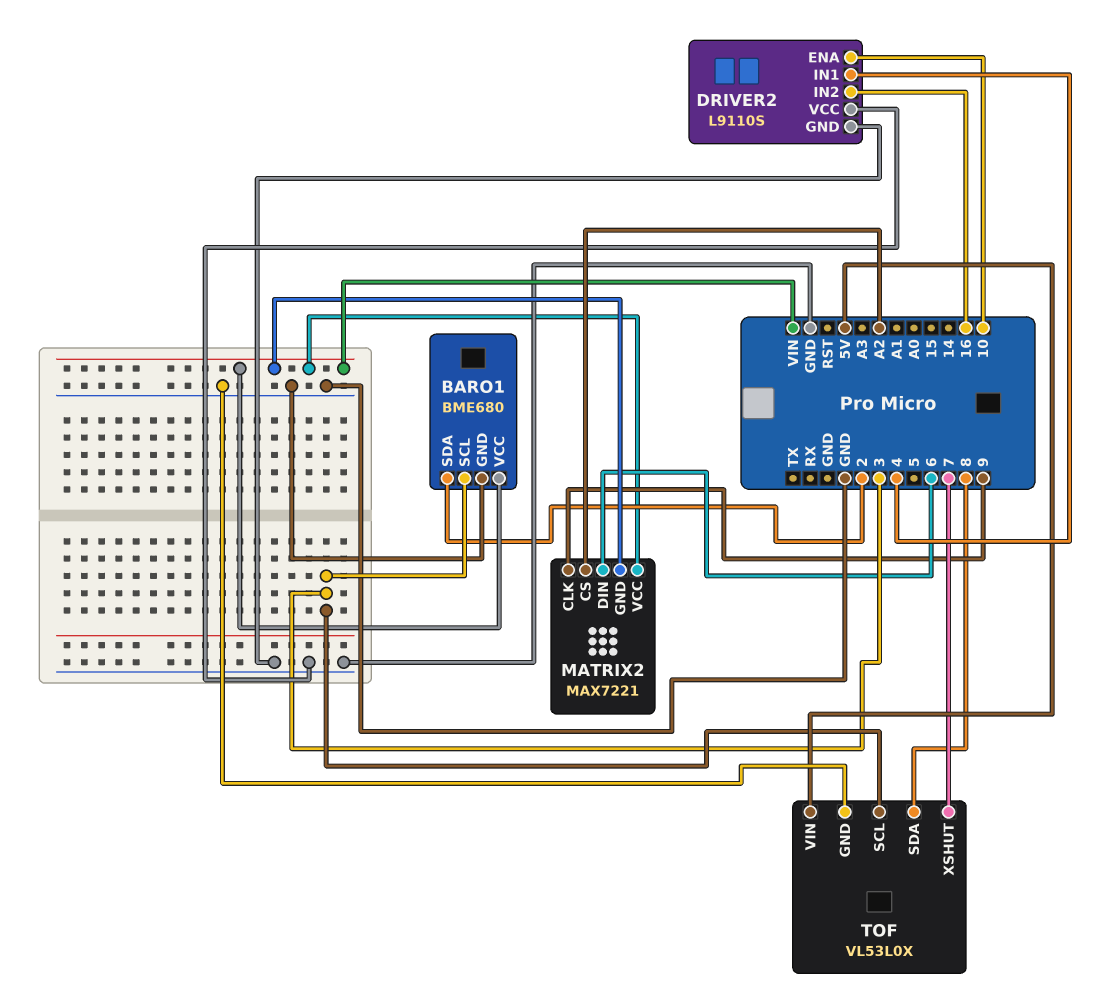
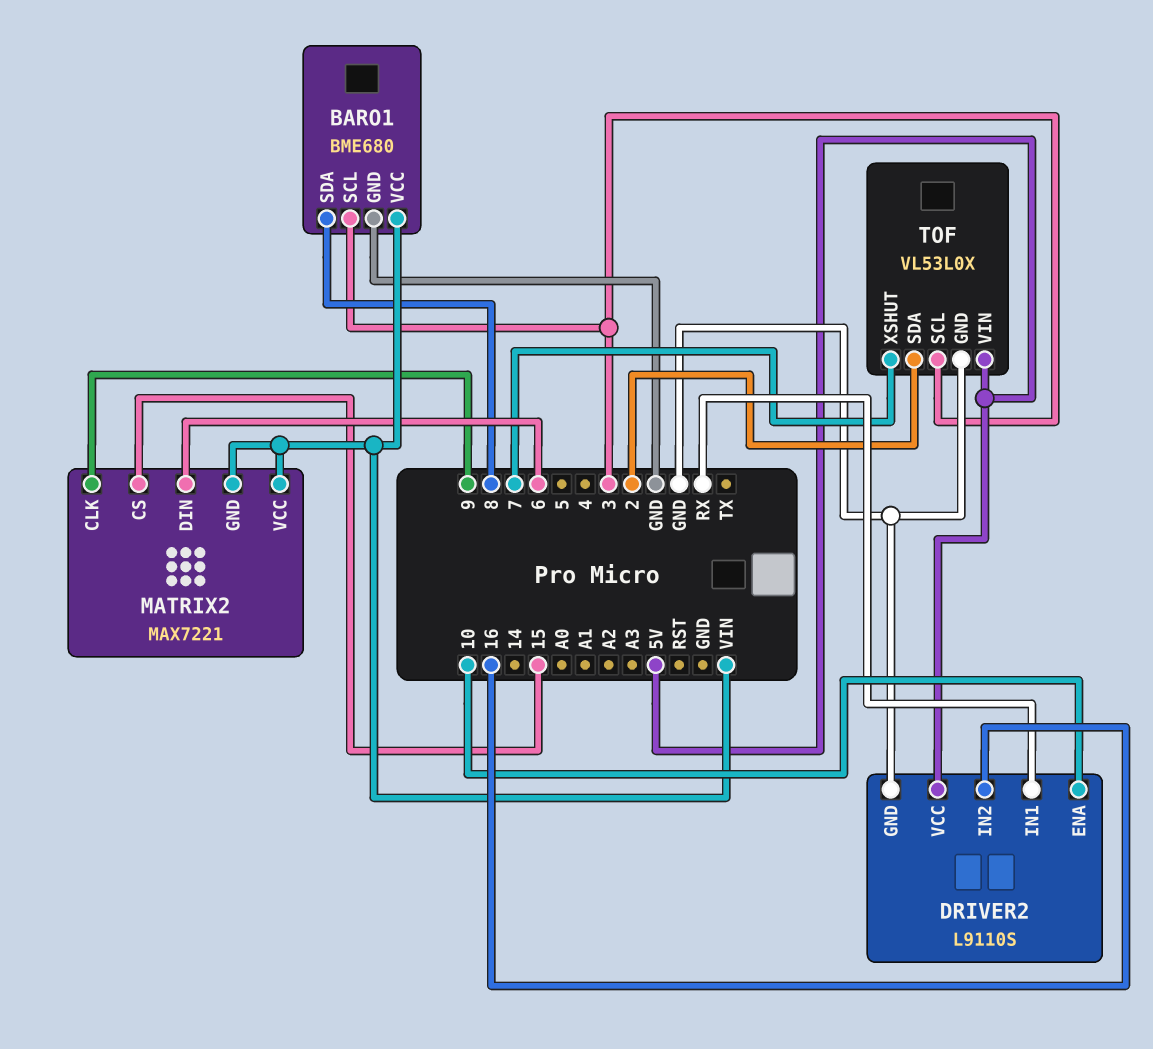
BARO1 pin SDA: 2 -> 8
DRIVER2 pin IN1: 4 -> RX
DRIVER2 pin VCC: GND -> 5V
MATRIX2 pin CS: A2 -> 15
TOF pin SDA: 8 -> 2

